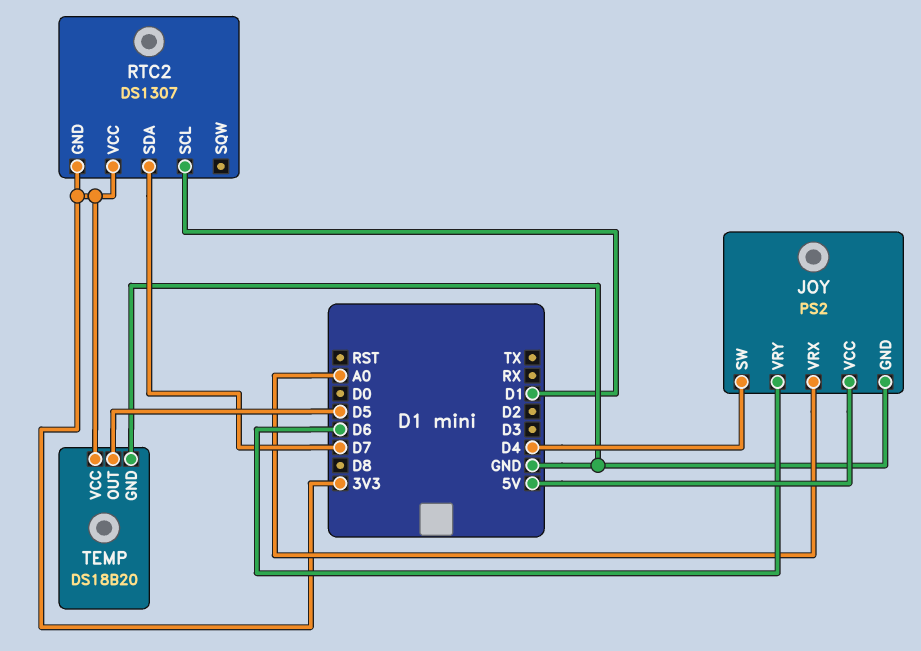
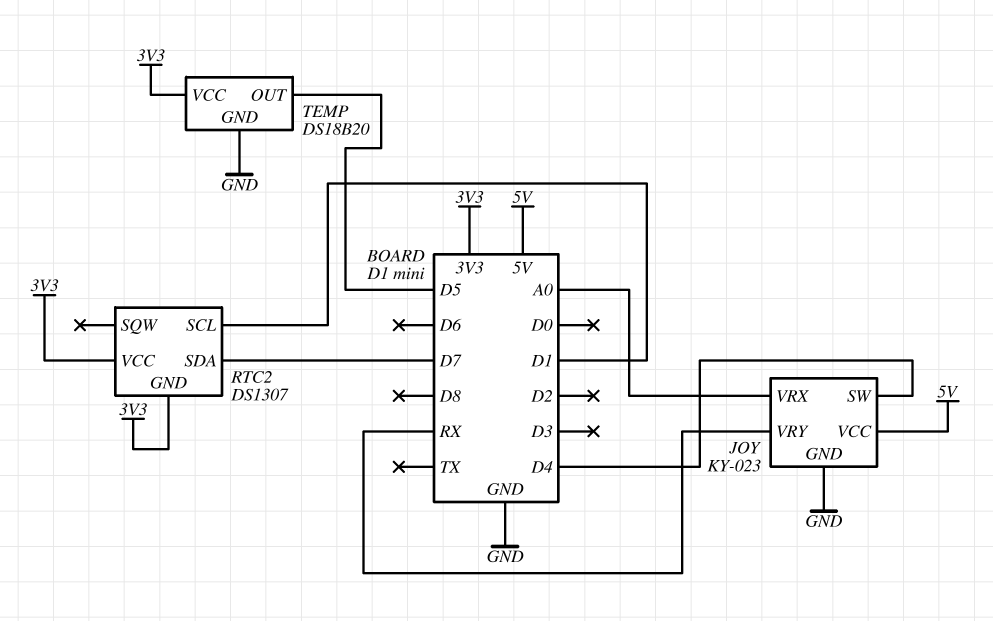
JOY: PS2 -> KY-023
JOY pin VRY: D6 -> RX

